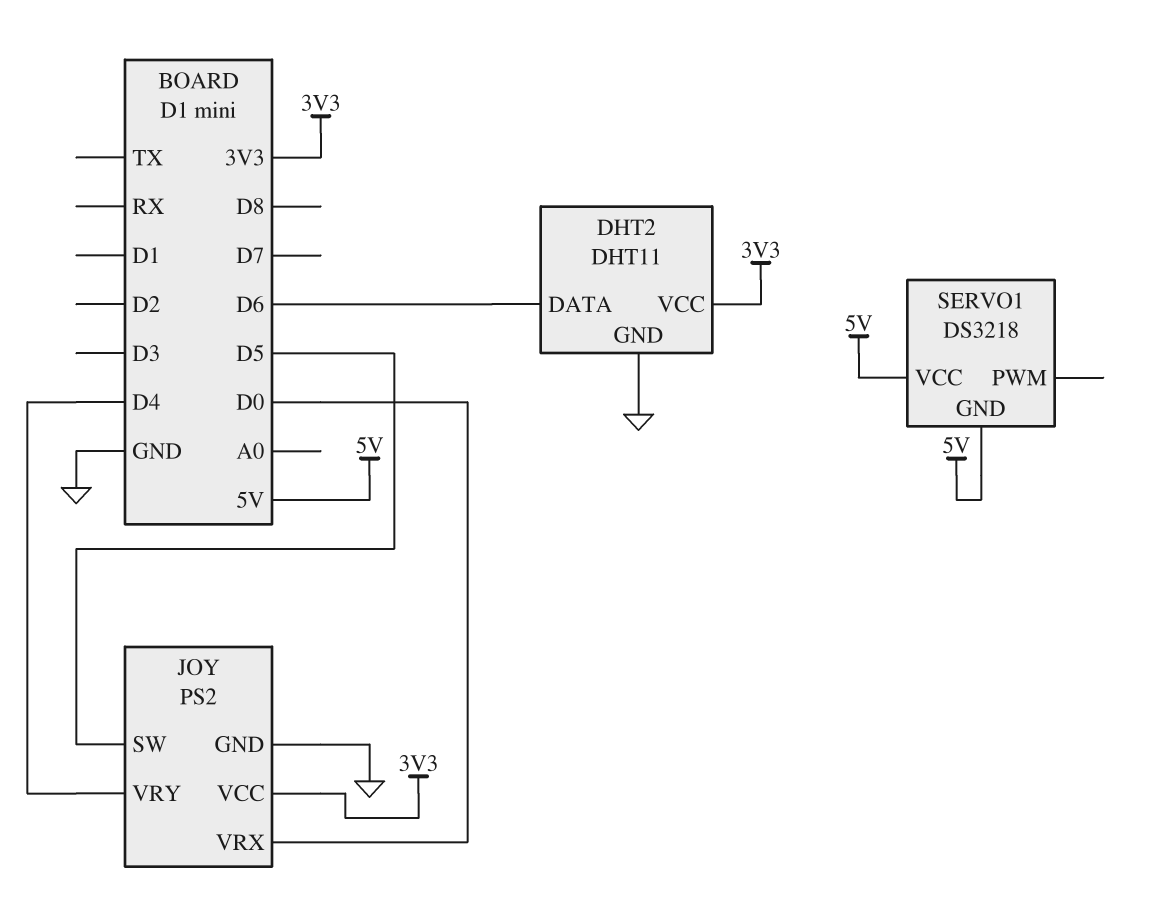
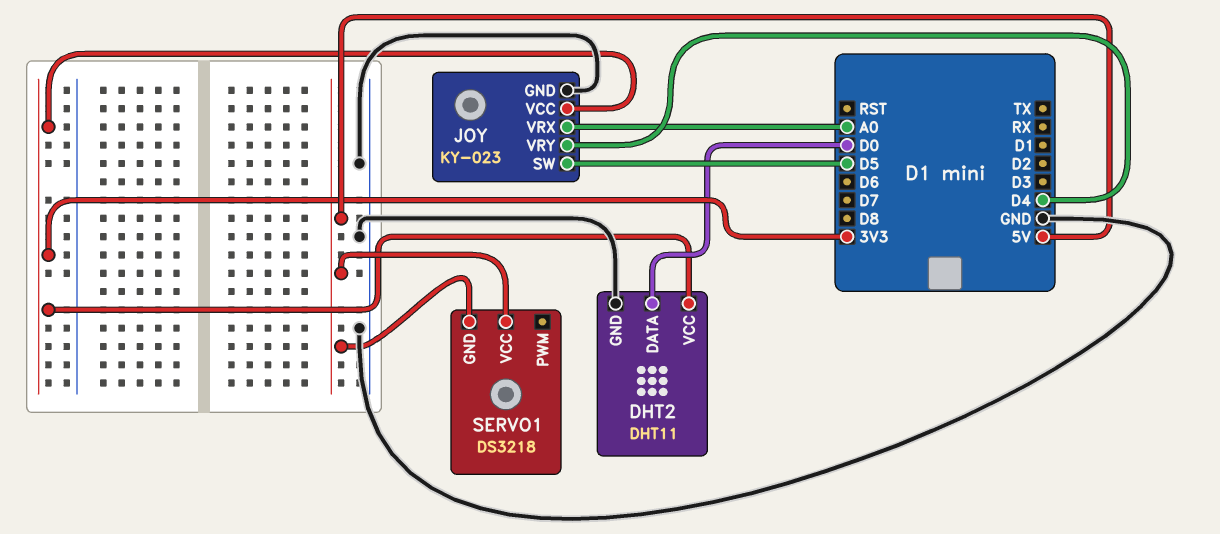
DHT2 pin DATA: D6 -> D0
JOY: PS2 -> KY-023
JOY pin VRX: D0 -> A0

